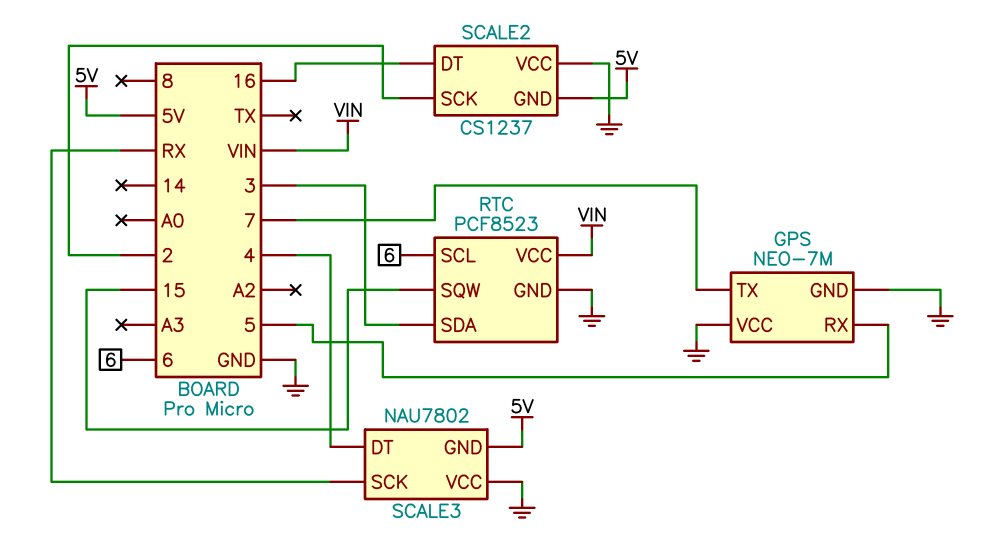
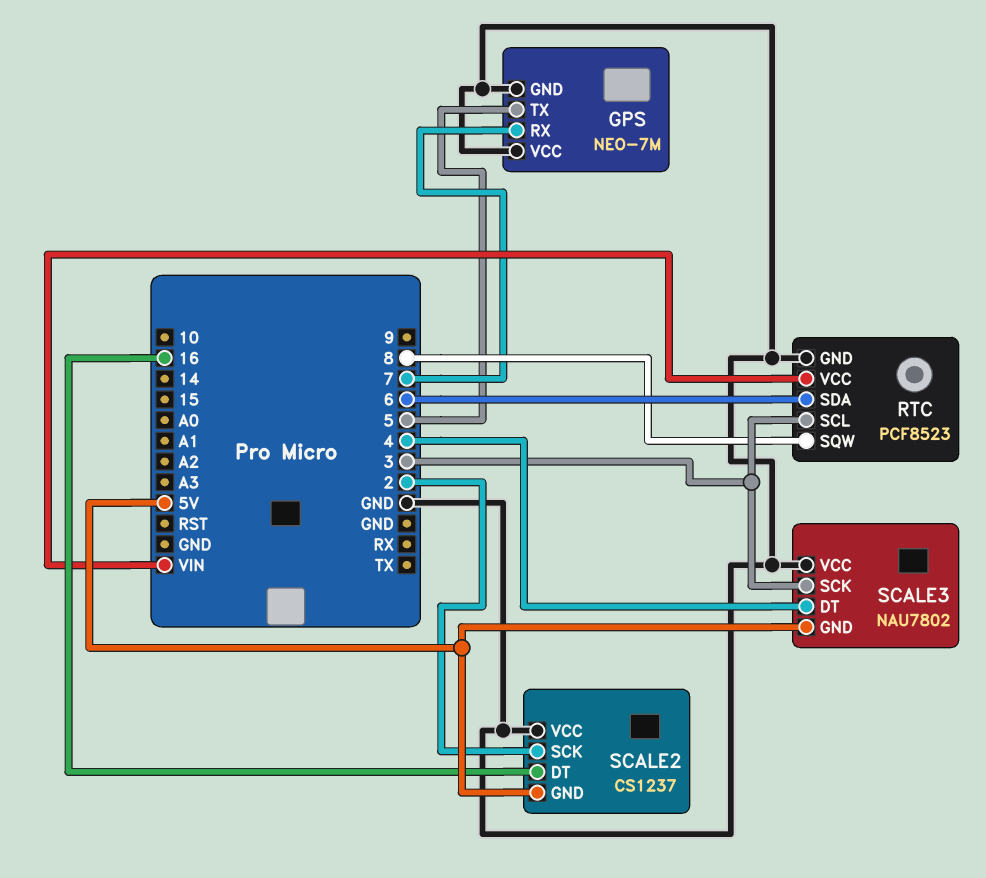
GPS pin RX: 5 -> 7
GPS pin TX: 7 -> 5
RTC pin SCL: 6 -> 3
RTC pin SDA: 3 -> 6
RTC pin SQW: 15 -> 8
SCALE3 pin SCK: RX -> 3

